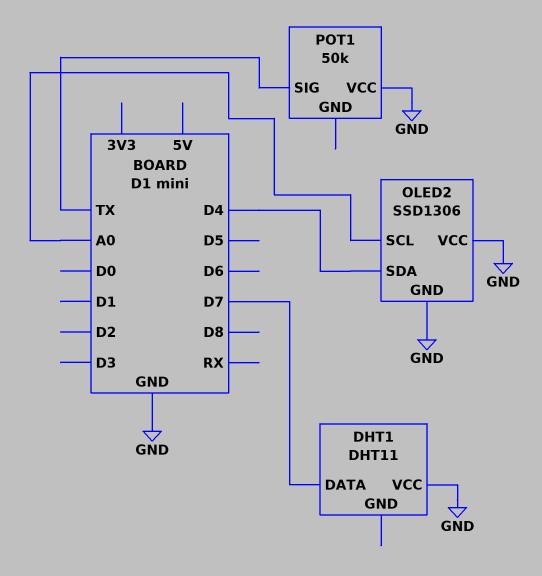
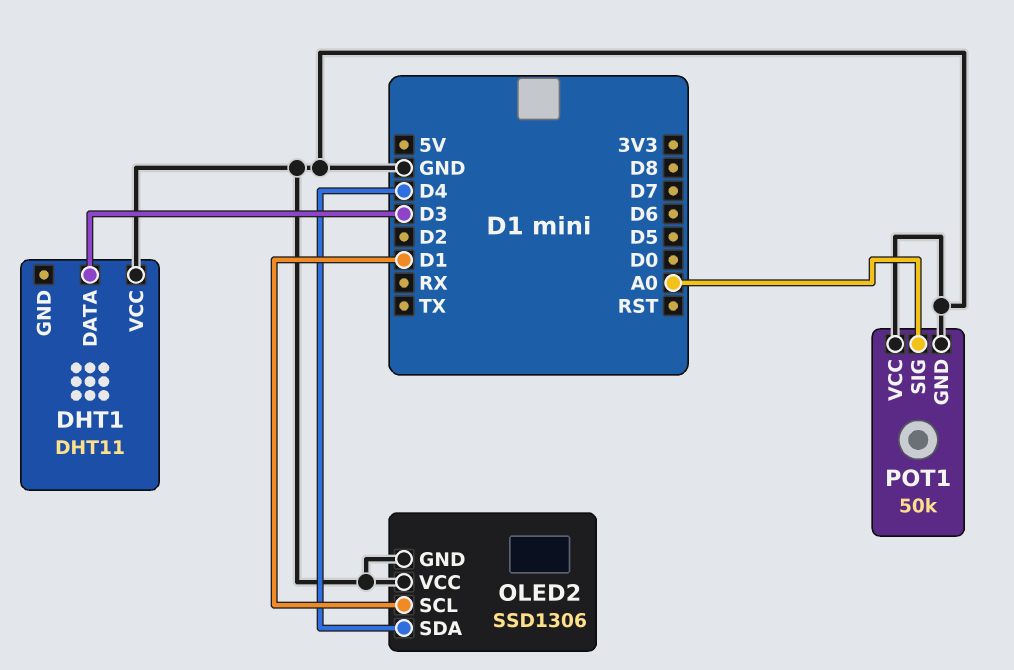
DHT1 pin DATA: D7 -> D3
OLED2 pin SCL: A0 -> D1
POT1 pin GND: none -> GND
POT1 pin SIG: TX -> A0

